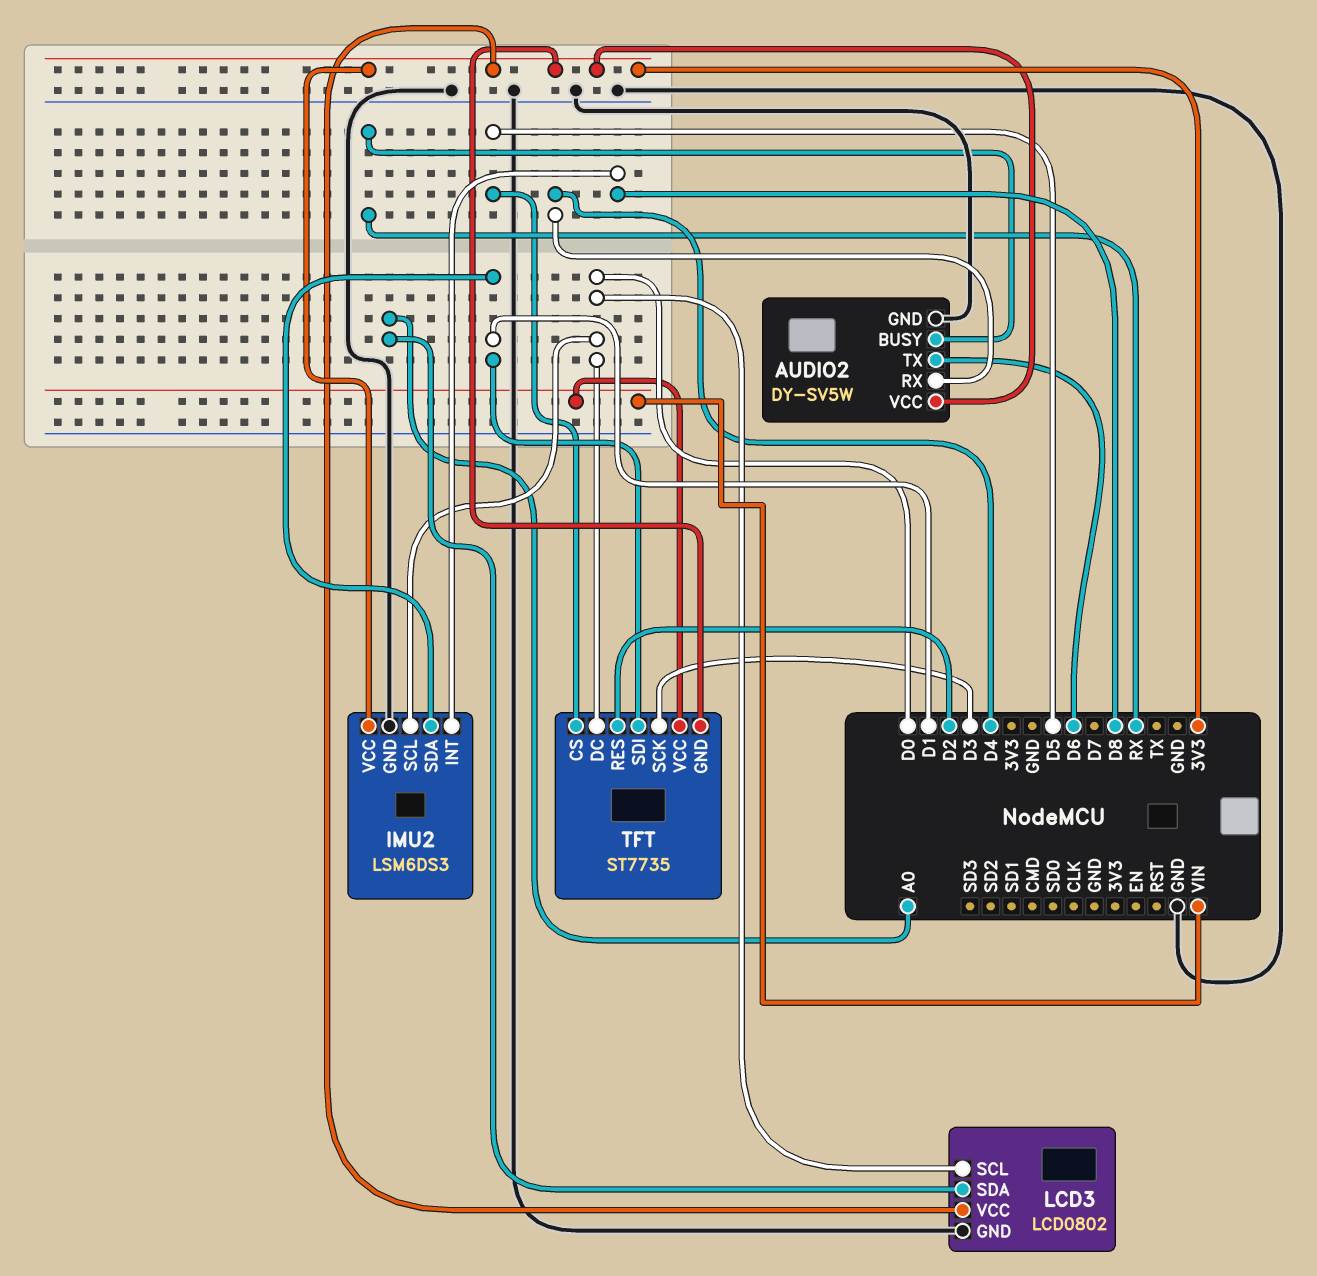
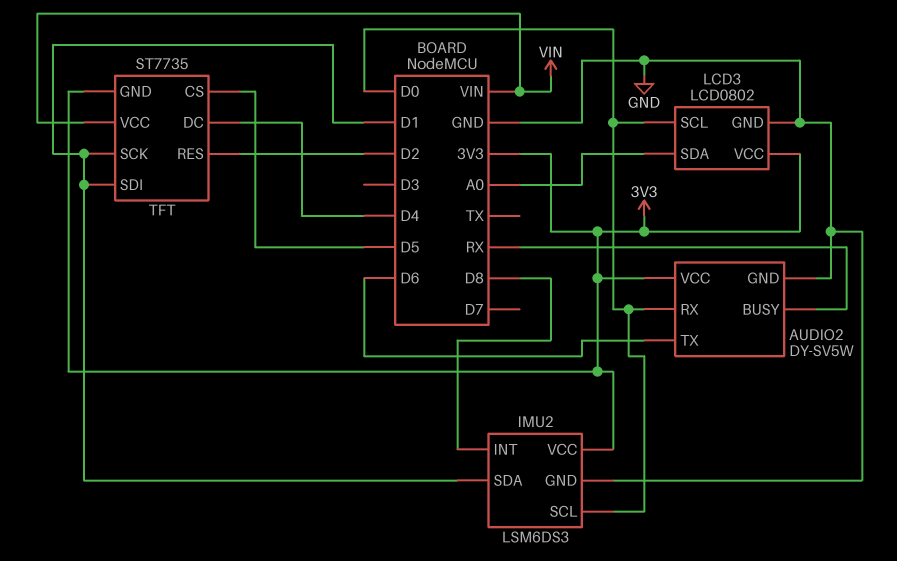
AUDIO2 pin RX: D4 -> D0
TFT pin DC: D0 -> D4
TFT pin SCK: D3 -> D1

